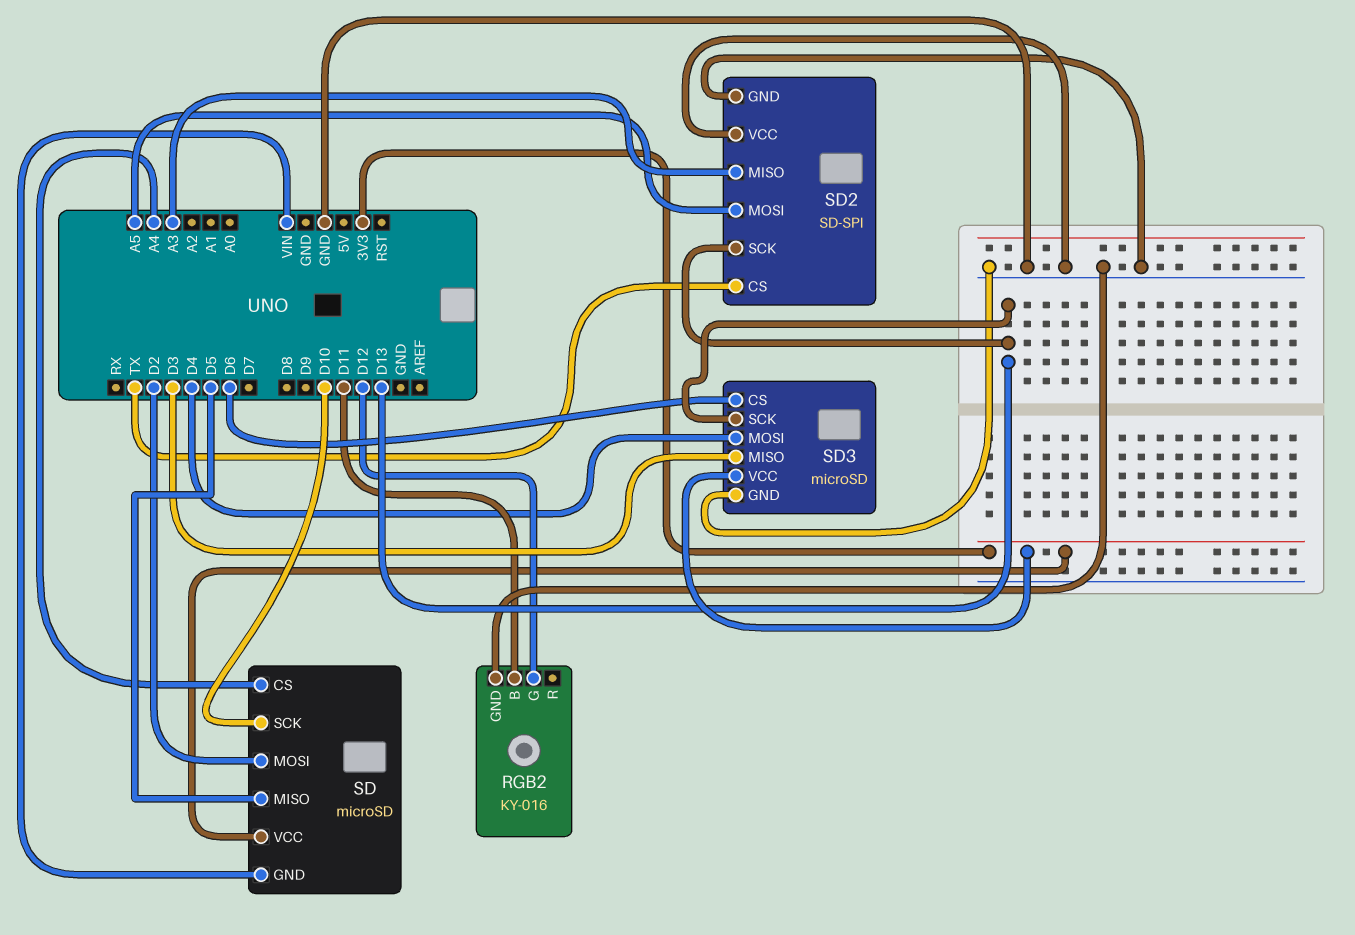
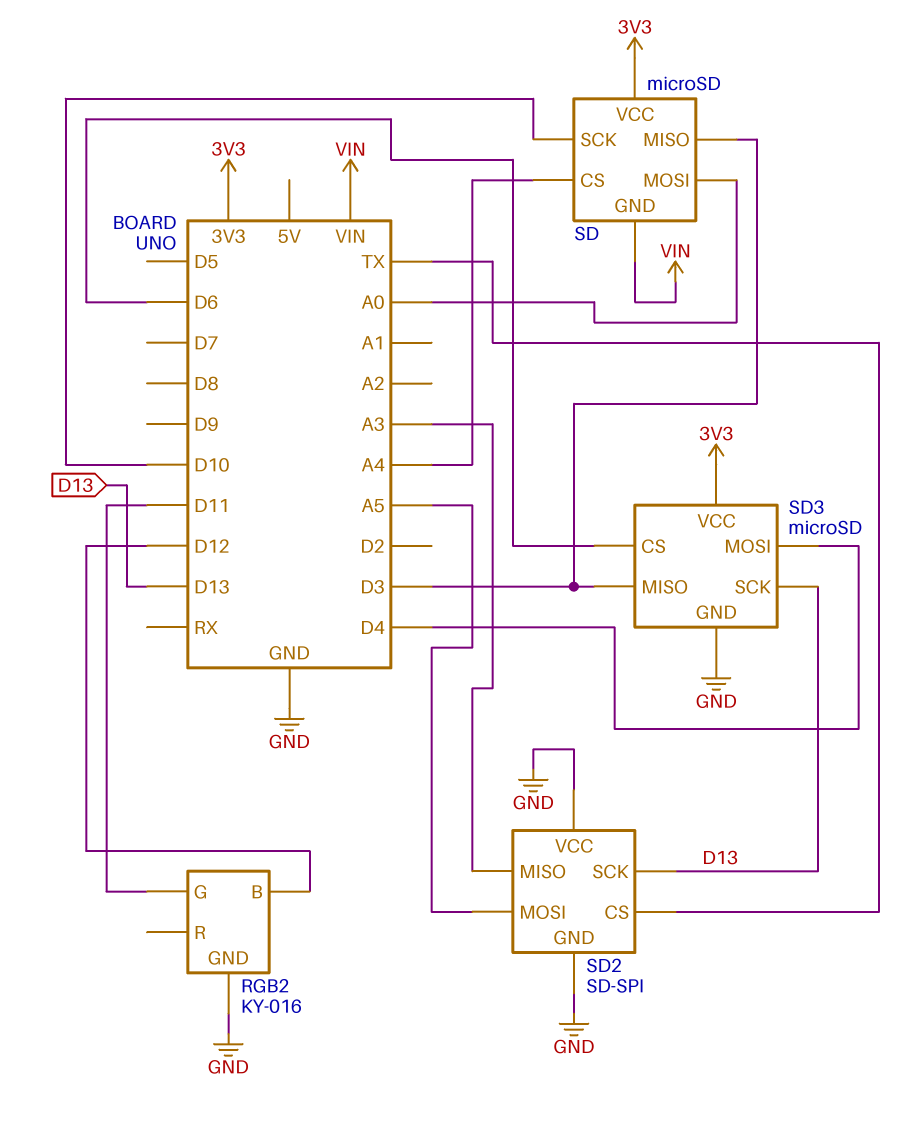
RGB2 pin B: D11 -> D12
RGB2 pin G: D12 -> D11
SD pin MISO: D5 -> D3
SD pin MOSI: D2 -> A0

